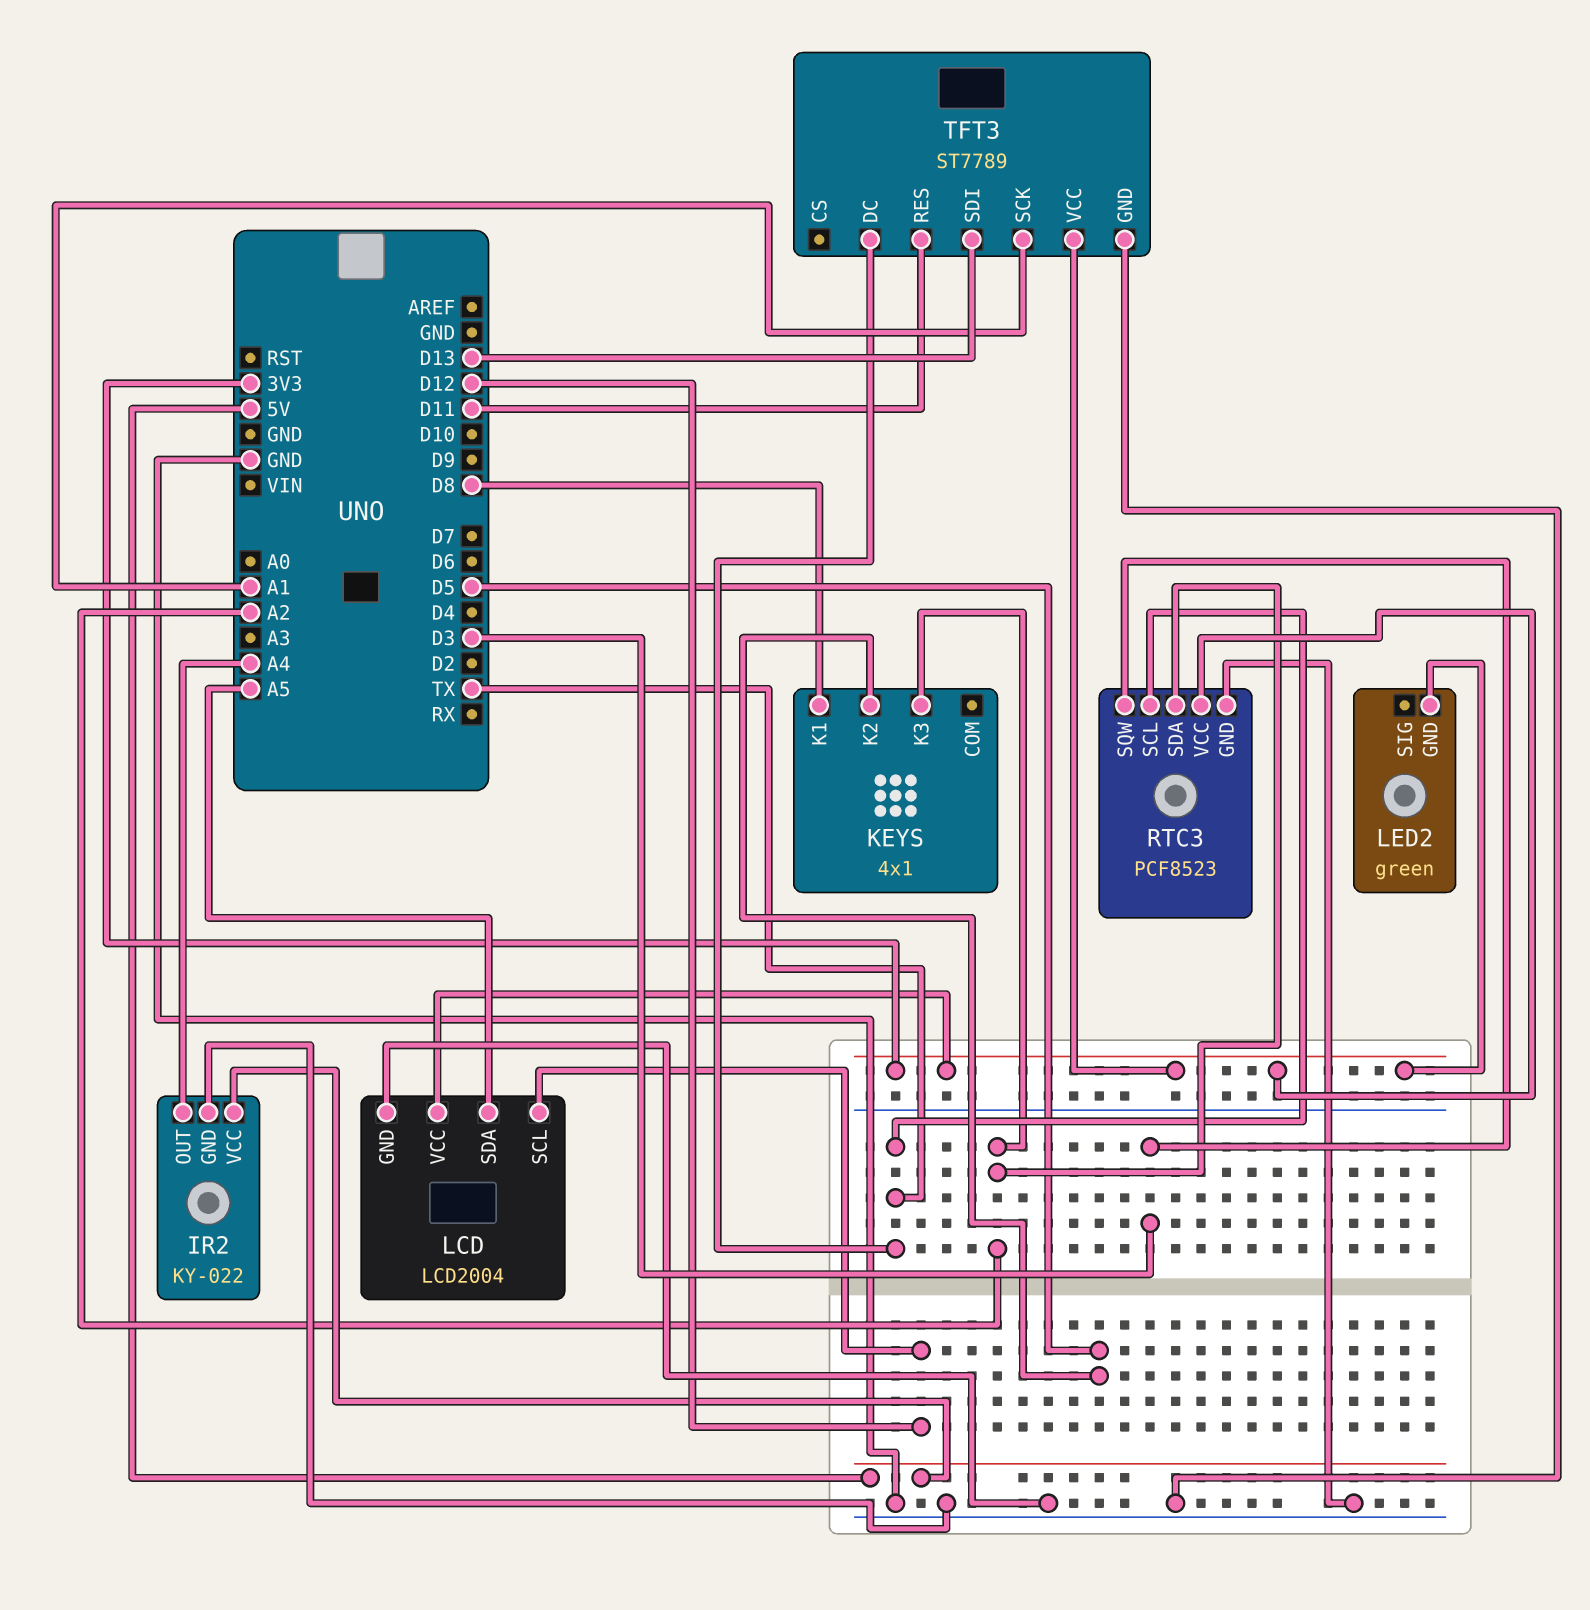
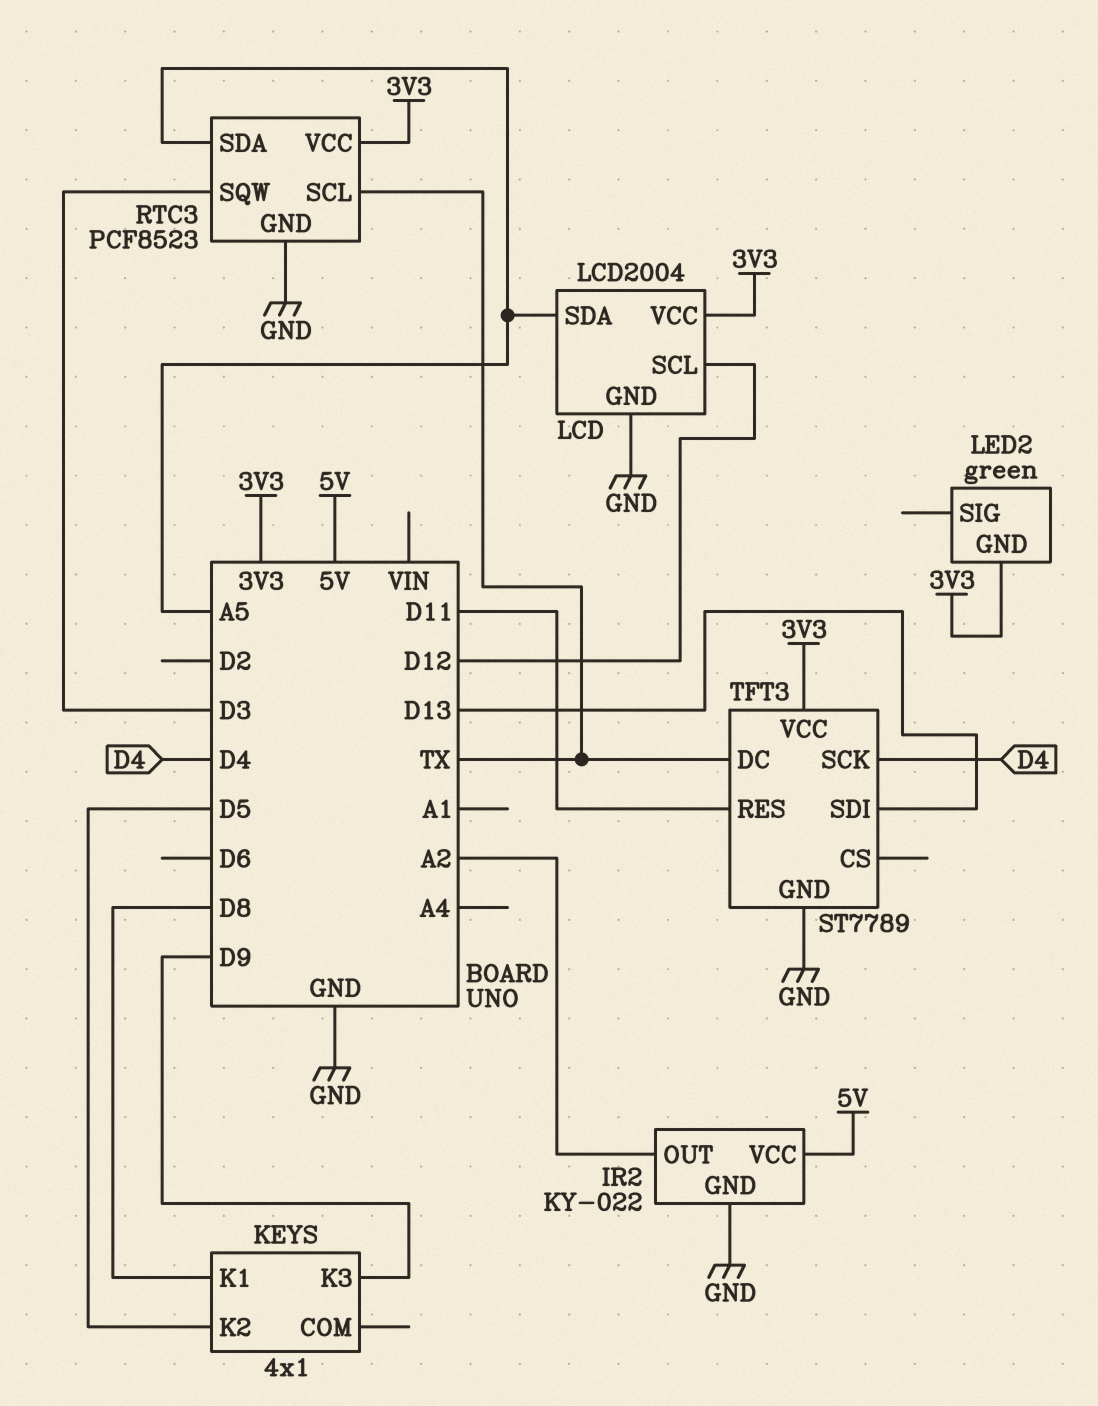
IR2 pin OUT: A4 -> A2
KEYS pin K3: A2 -> D9
RTC3 pin SDA: A2 -> A5
TFT3 pin SCK: A1 -> D4

